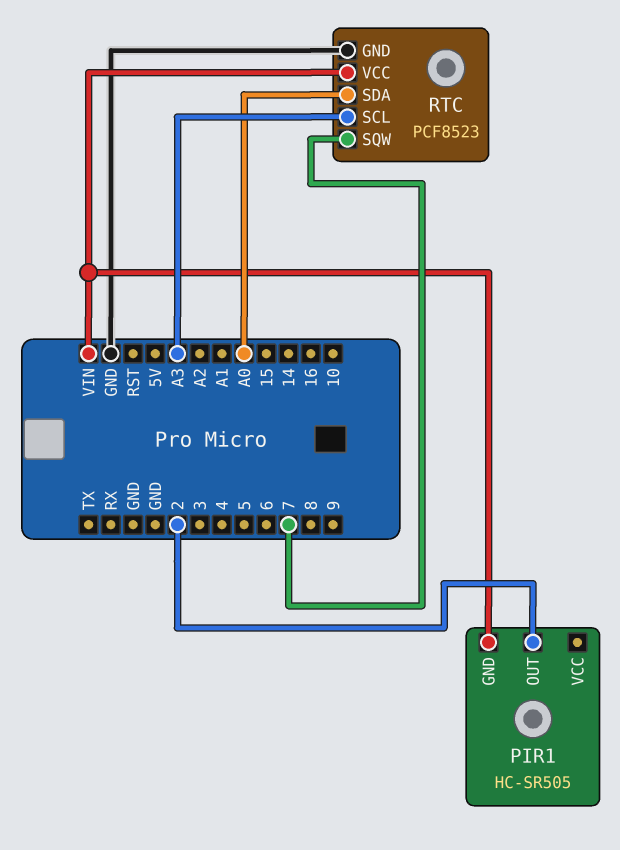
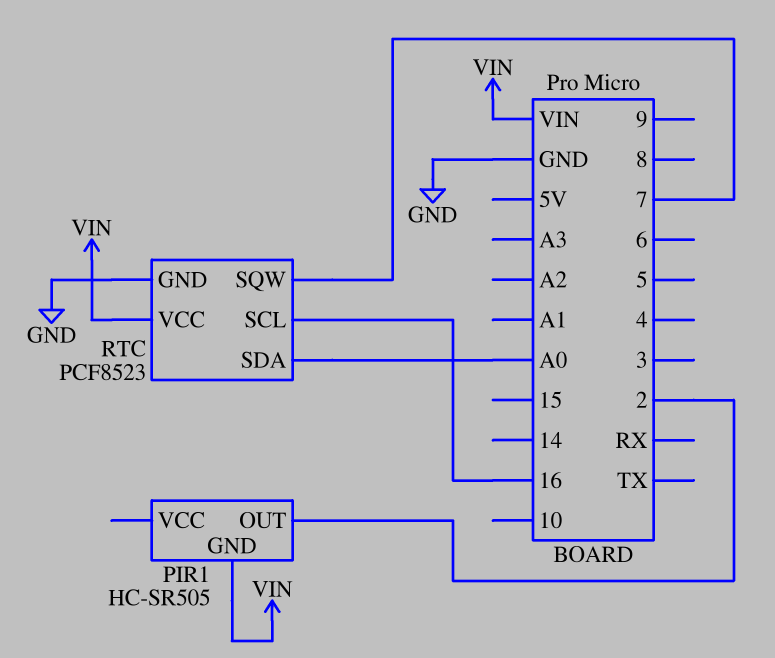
RTC pin SCL: A3 -> 16

